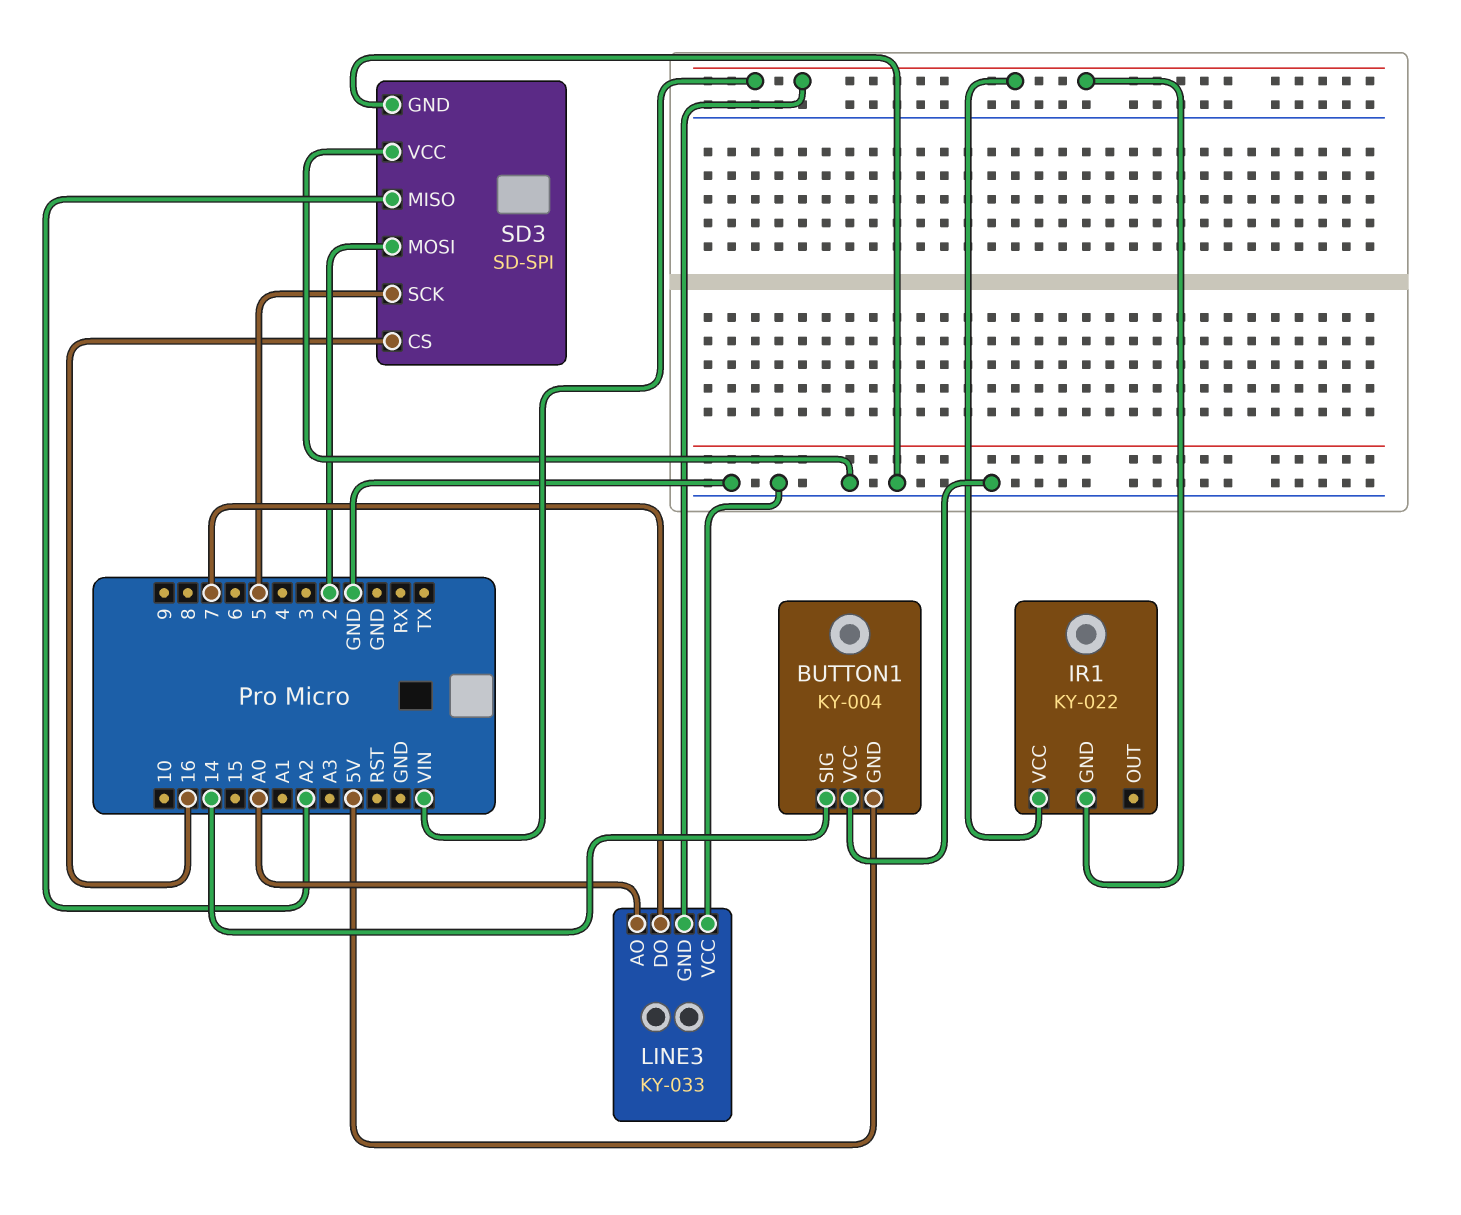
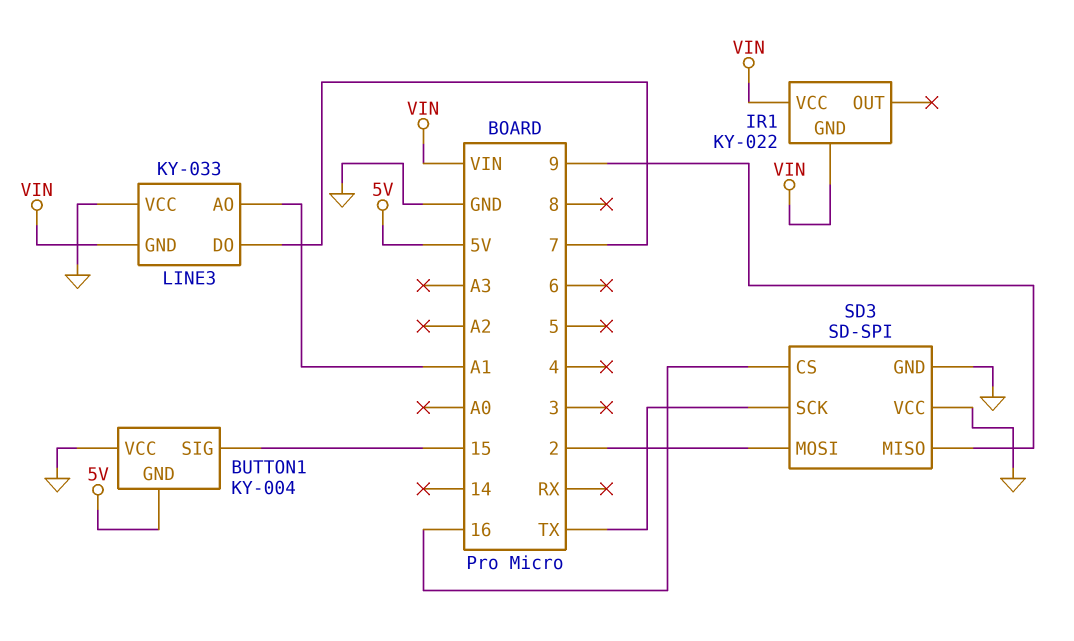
BUTTON1 pin SIG: 14 -> 15
LINE3 pin AO: A0 -> A1
SD3 pin MISO: A2 -> 9
SD3 pin SCK: 5 -> TX

